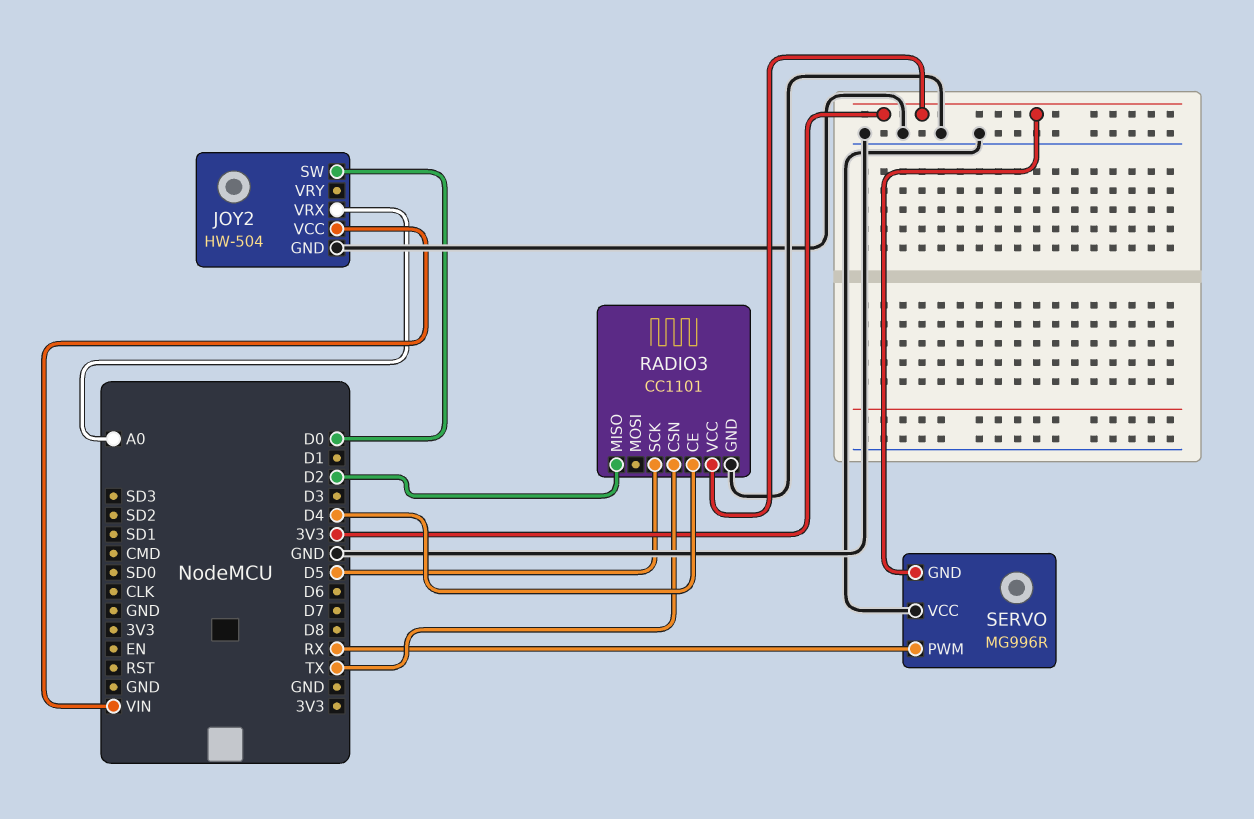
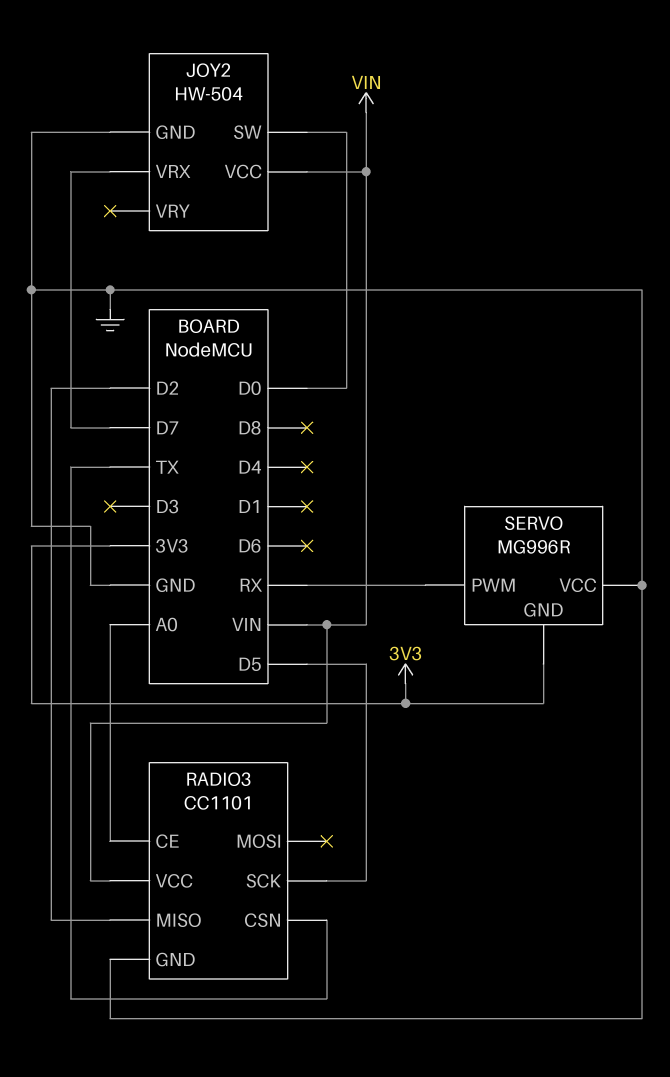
JOY2 pin VRX: A0 -> D7
RADIO3 pin CE: D4 -> A0
RADIO3 pin VCC: 3V3 -> VIN

